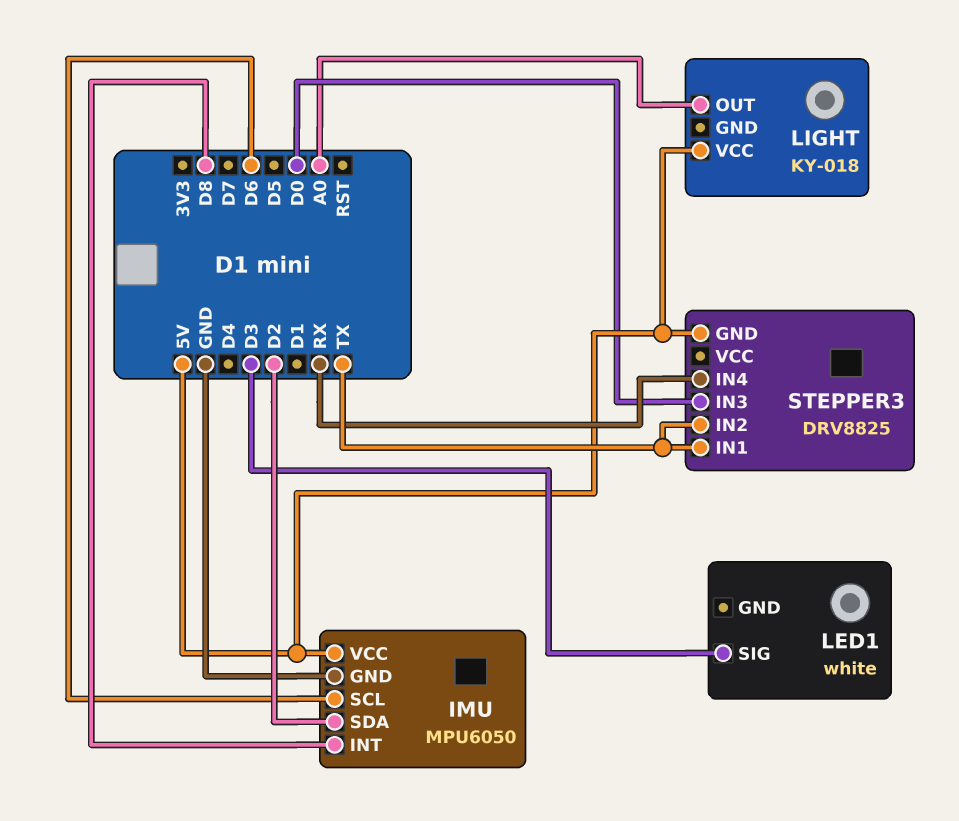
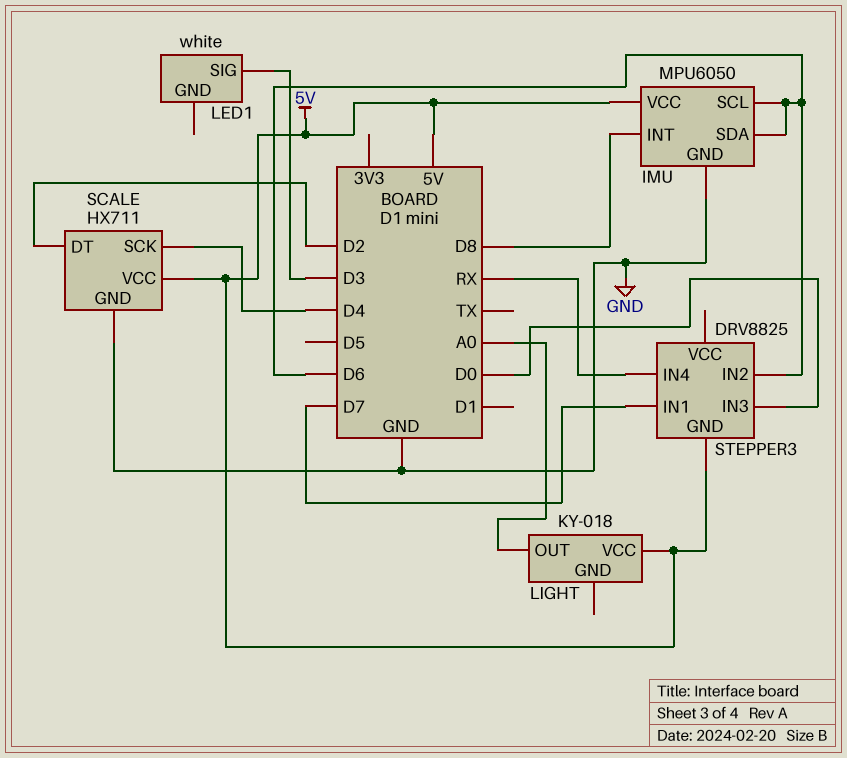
IMU pin SDA: D2 -> D6
SCALE: none -> HX711
SCALE pin DT: none -> D2
SCALE pin GND: none -> GND
SCALE pin SCK: none -> D4
SCALE pin VCC: none -> 5V
STEPPER3 pin IN1: TX -> D7
STEPPER3 pin IN2: TX -> D6

